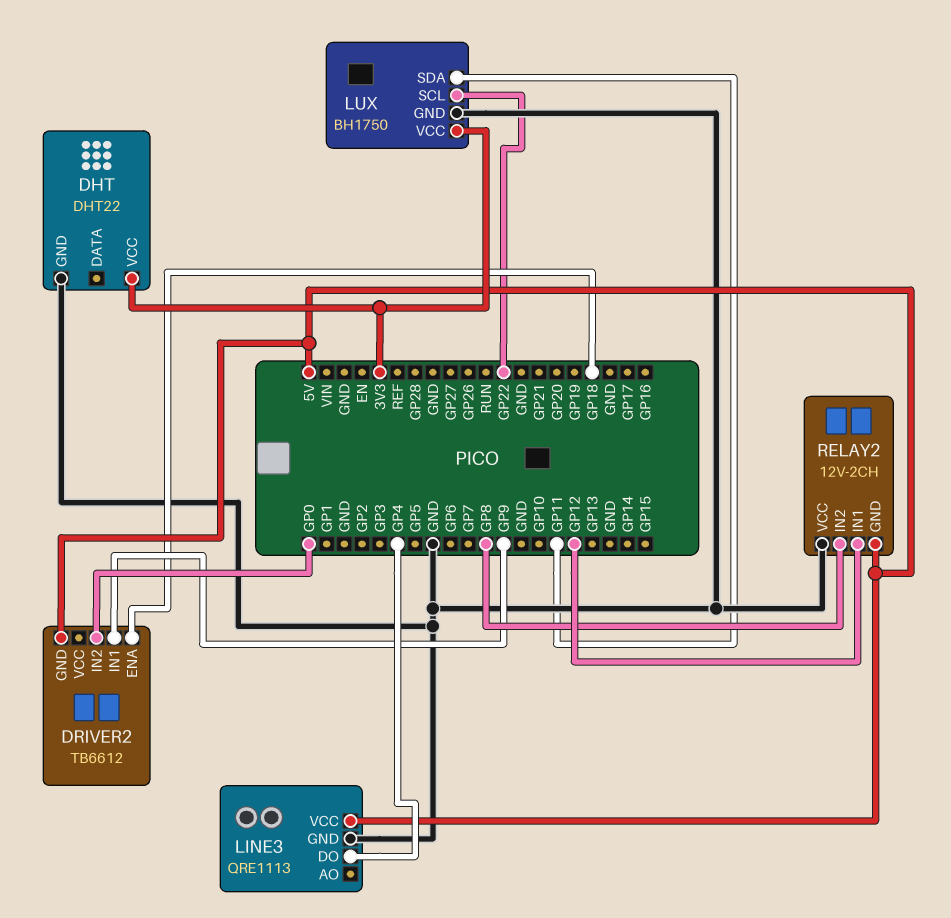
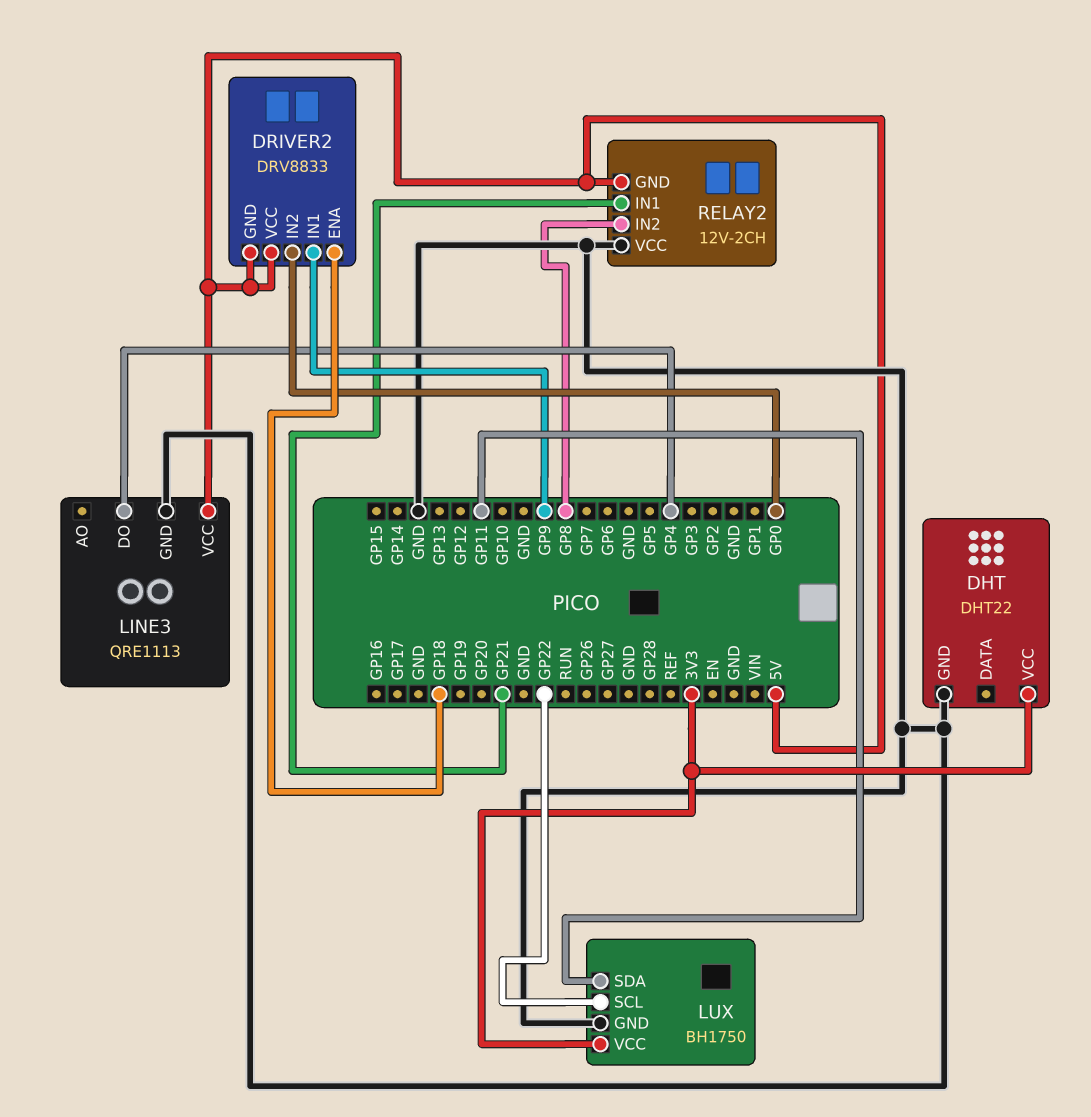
DRIVER2: TB6612 -> DRV8833
DRIVER2 pin VCC: none -> 5V
RELAY2 pin IN1: GP12 -> GP21

